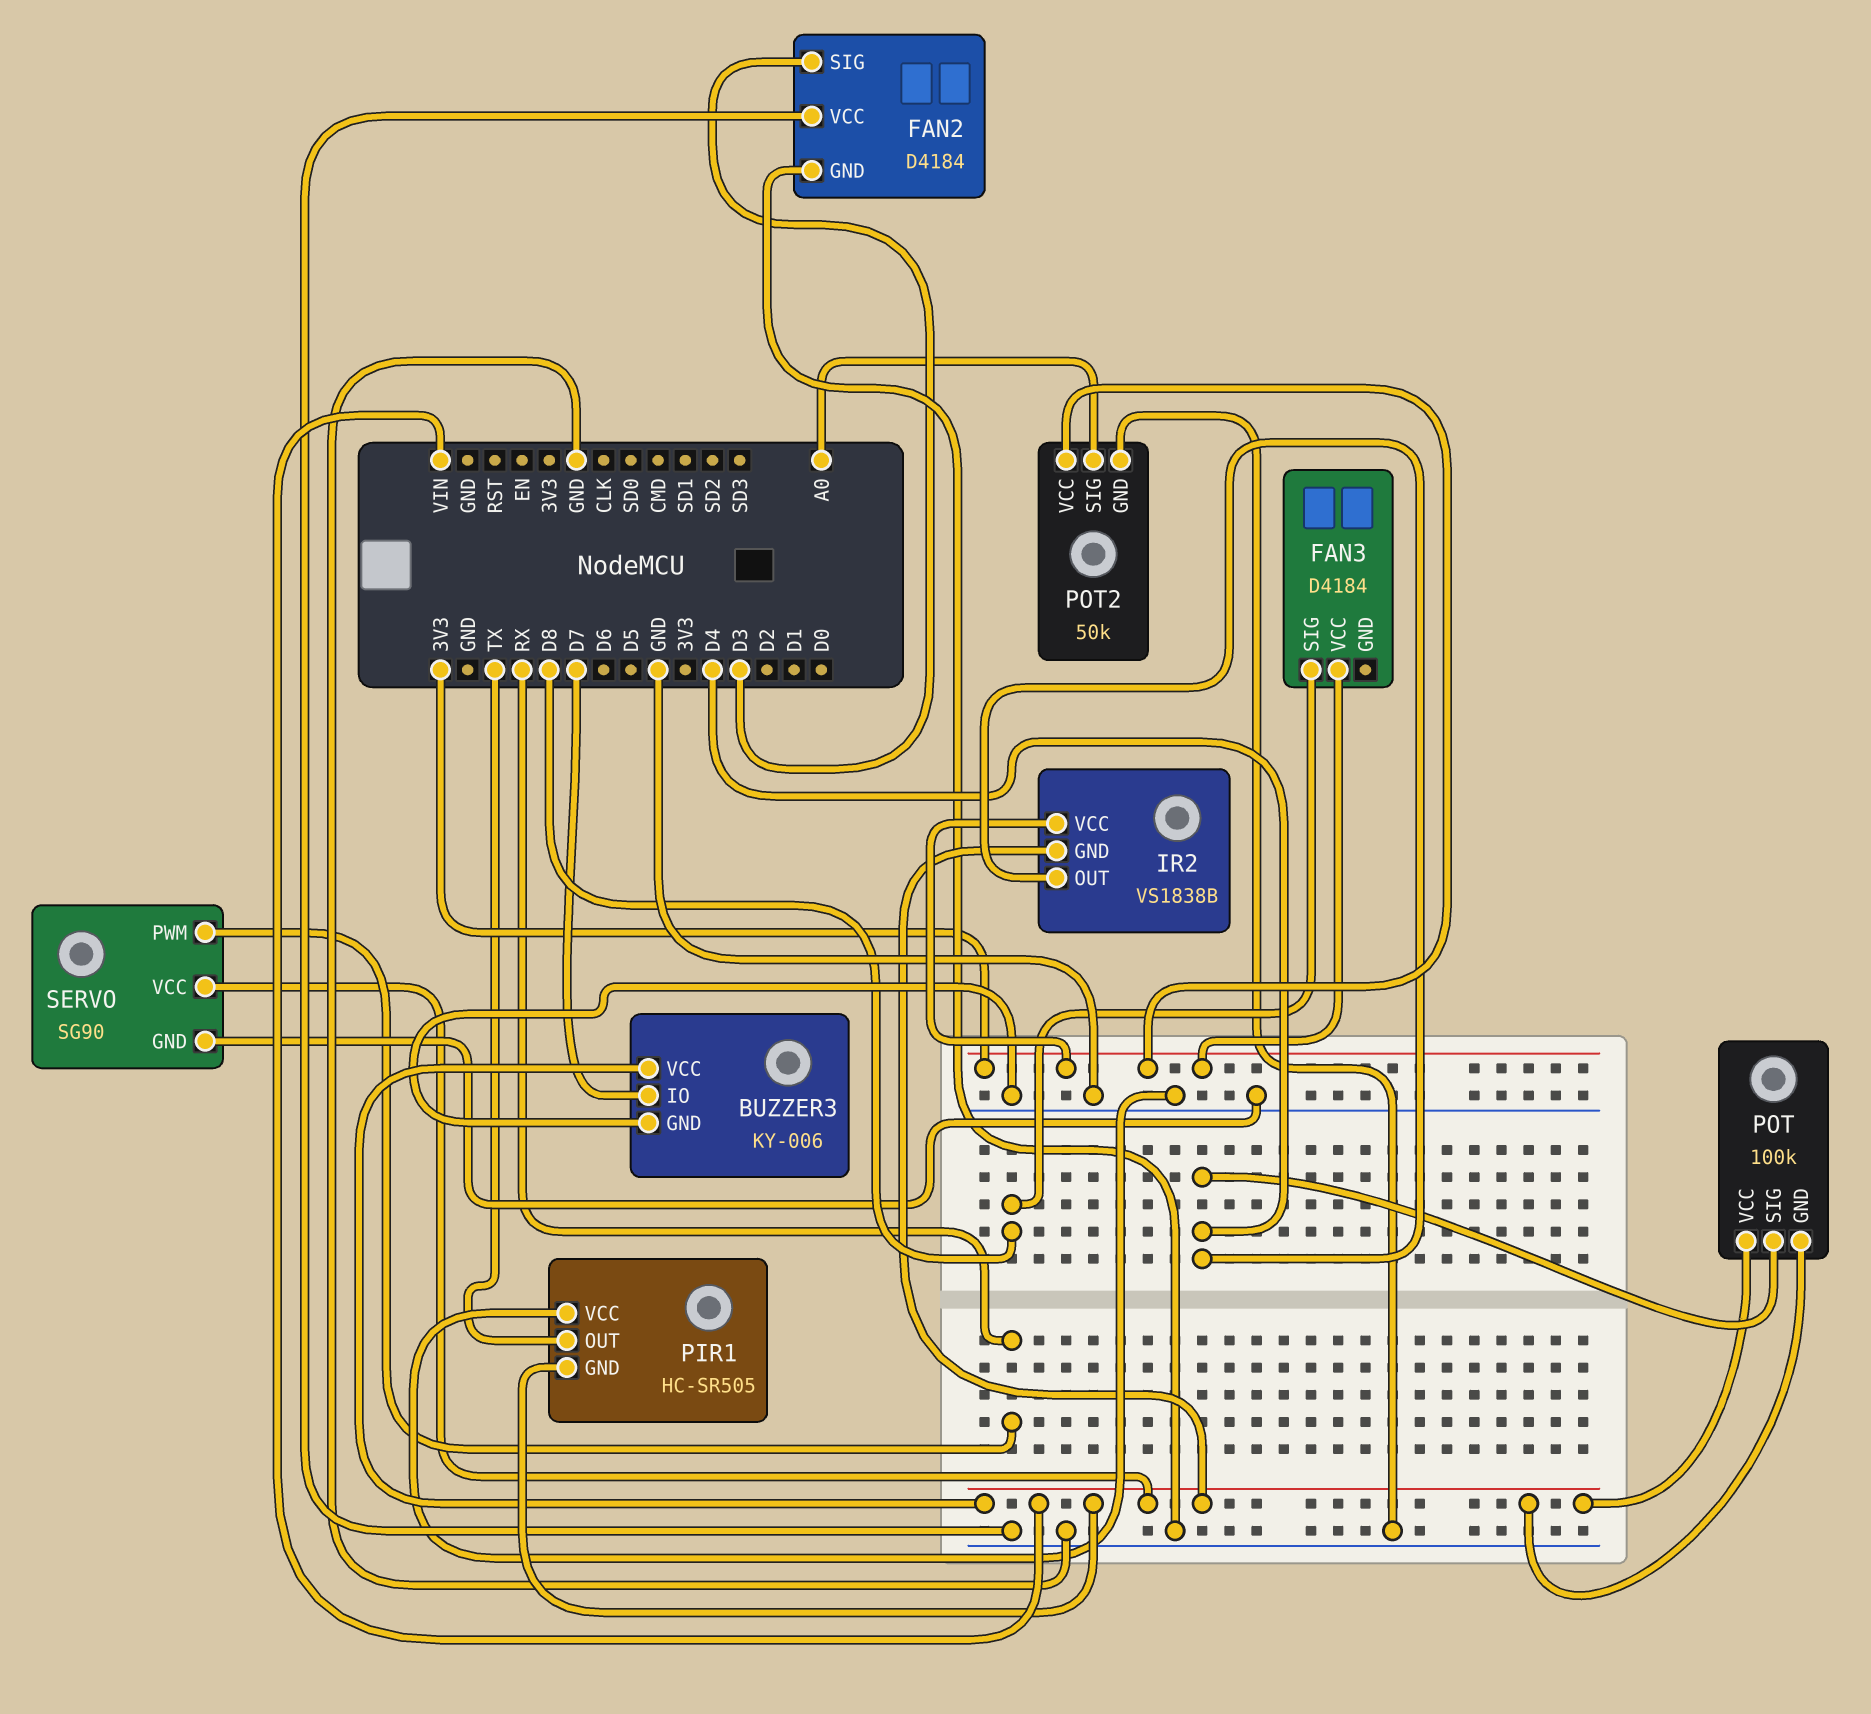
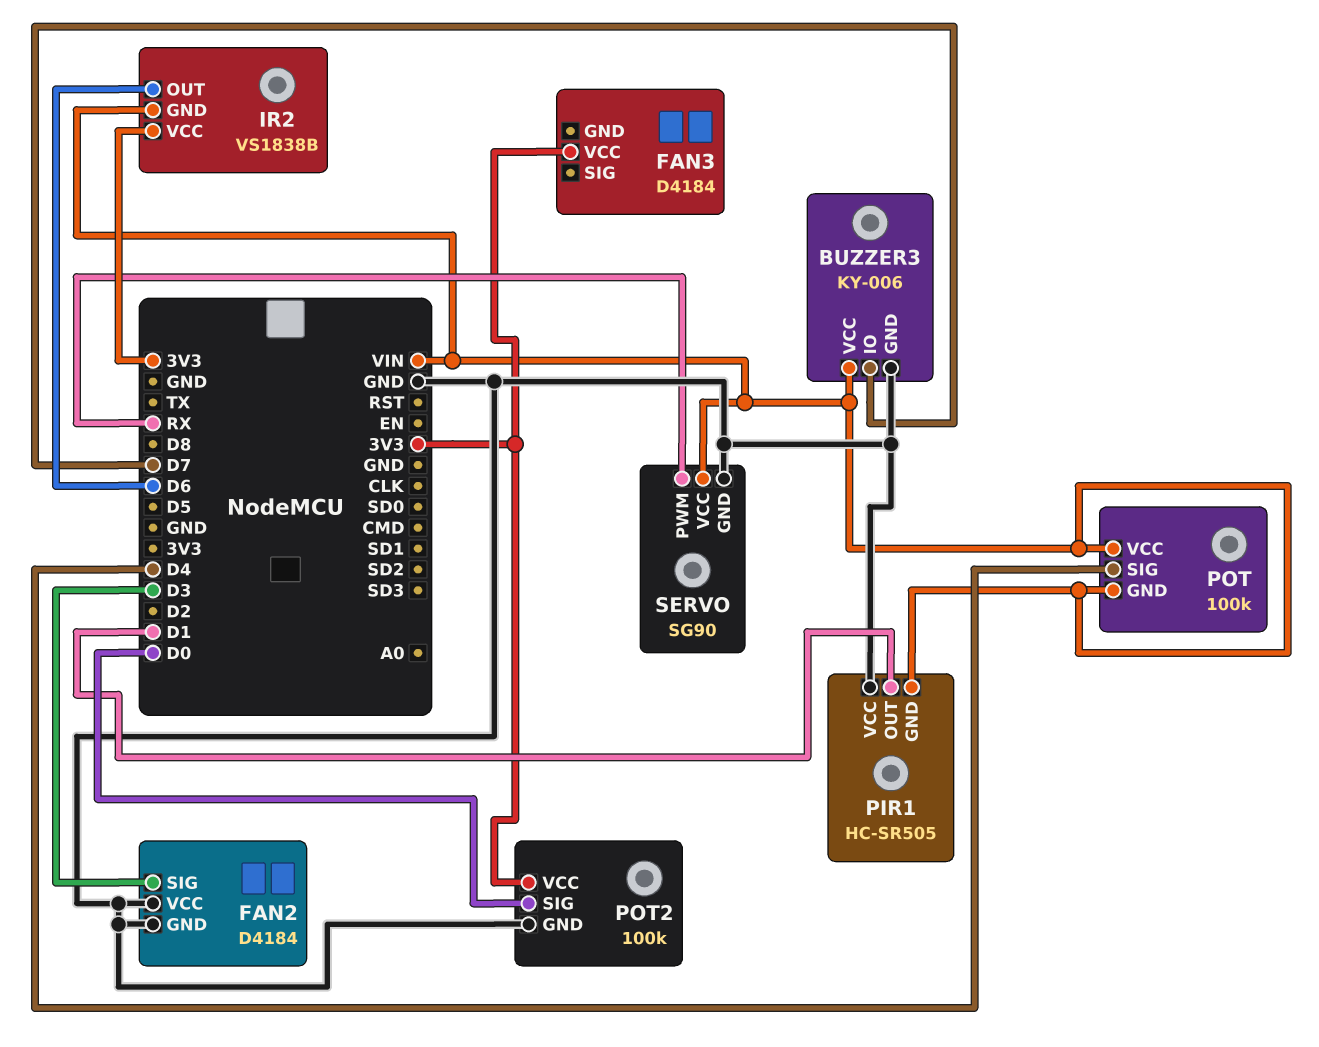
FAN3 pin SIG: D8 -> none
IR2 pin OUT: D4 -> D6
PIR1 pin OUT: TX -> D1
POT2: 50k -> 100k
POT2 pin SIG: A0 -> D0

